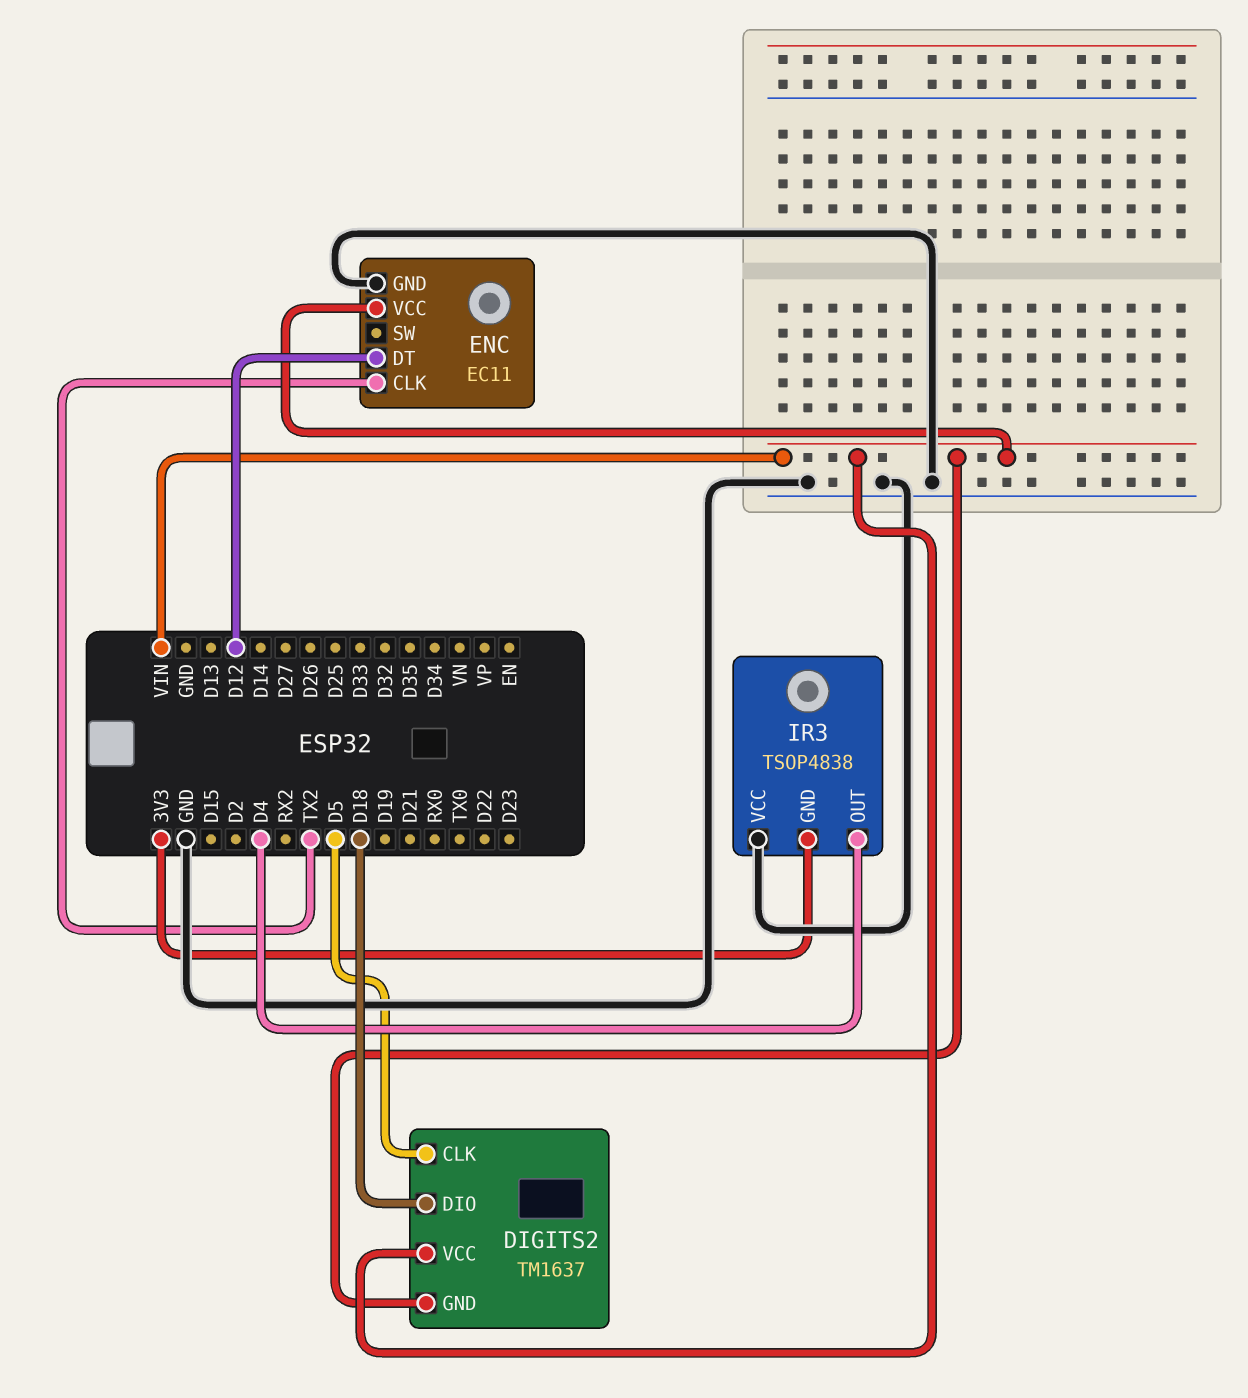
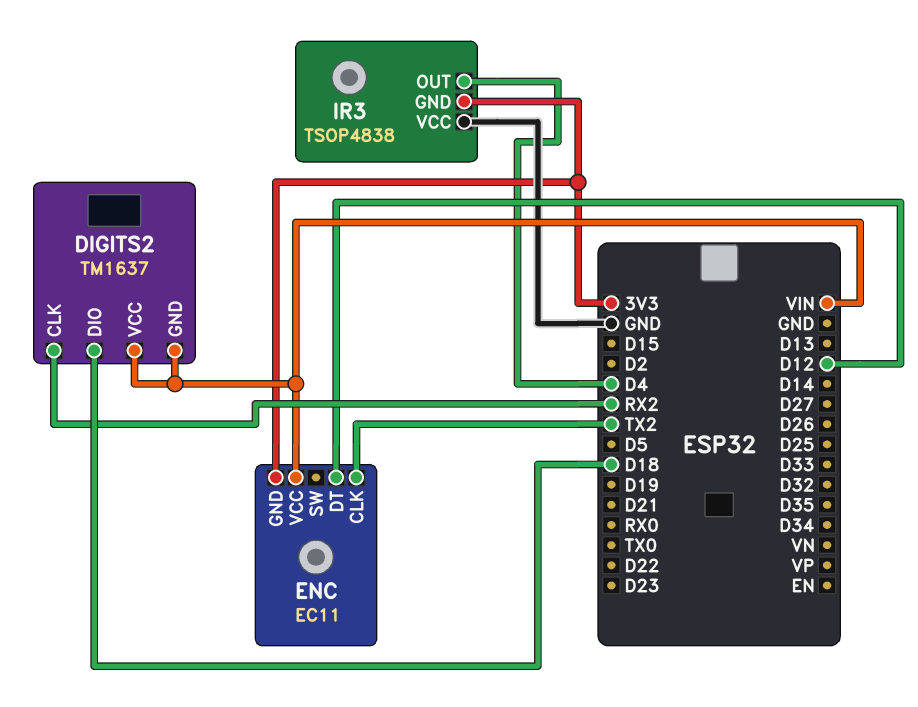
DIGITS2 pin CLK: D5 -> RX2
ENC pin GND: GND -> 3V3

